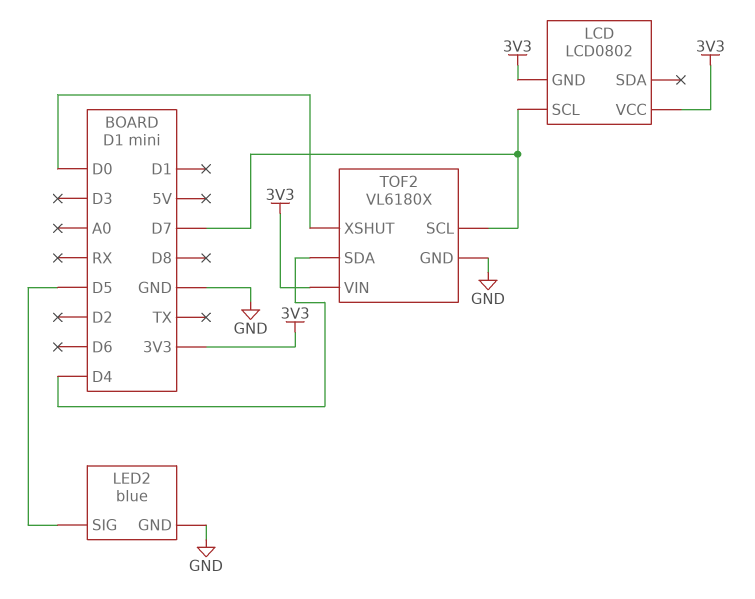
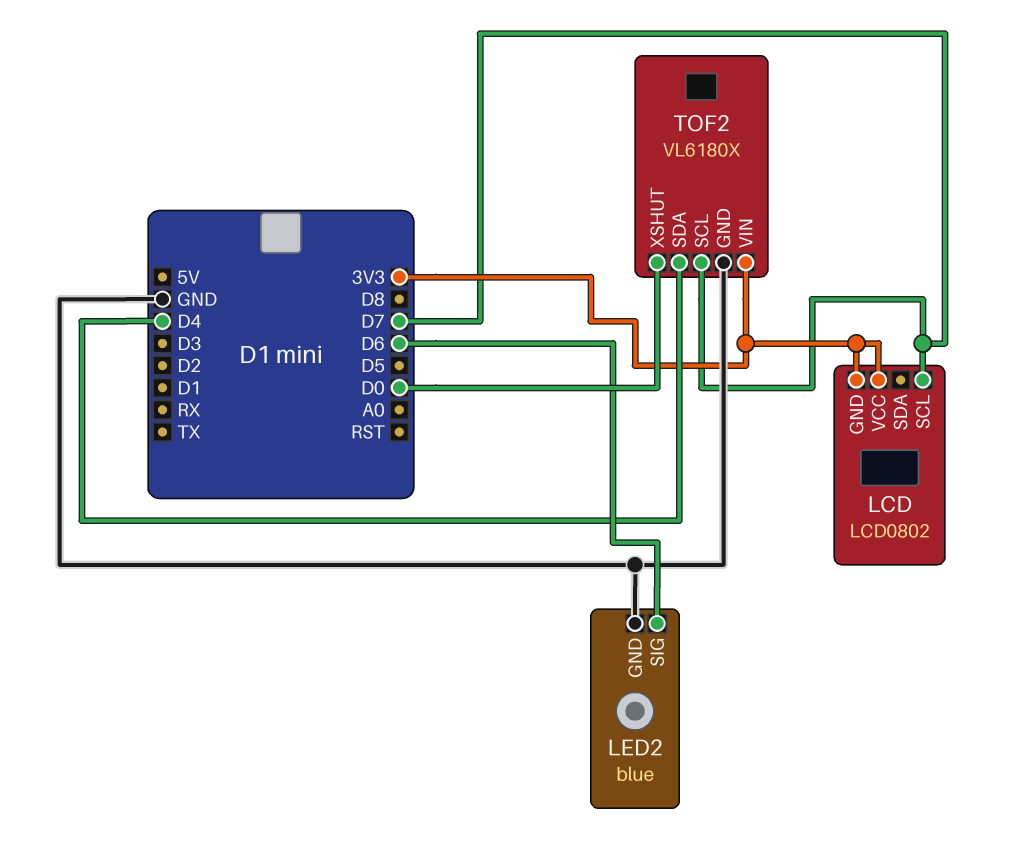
LED2 pin SIG: D5 -> D6

